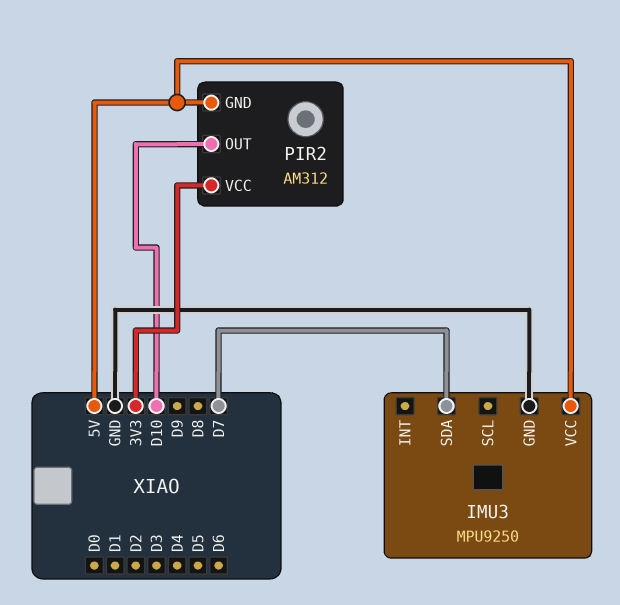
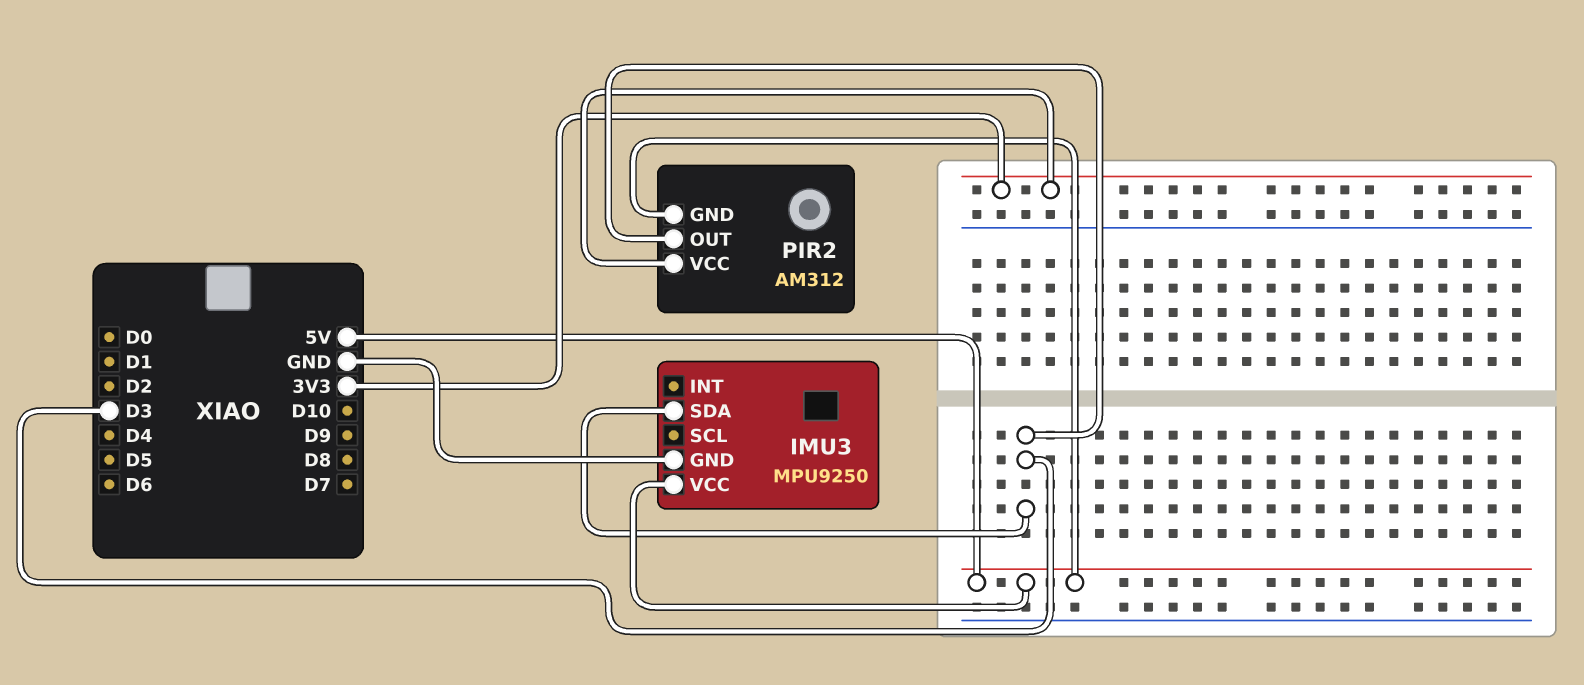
IMU3 pin SDA: D7 -> D3
PIR2 pin OUT: D10 -> D3

